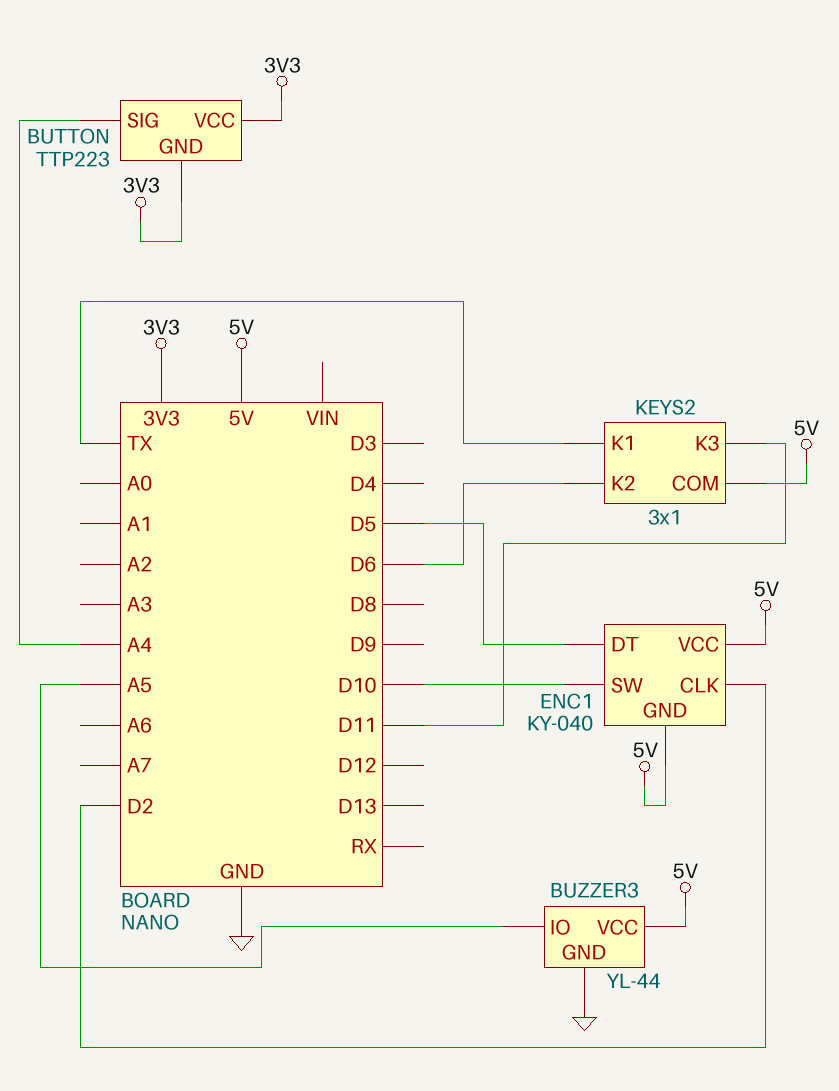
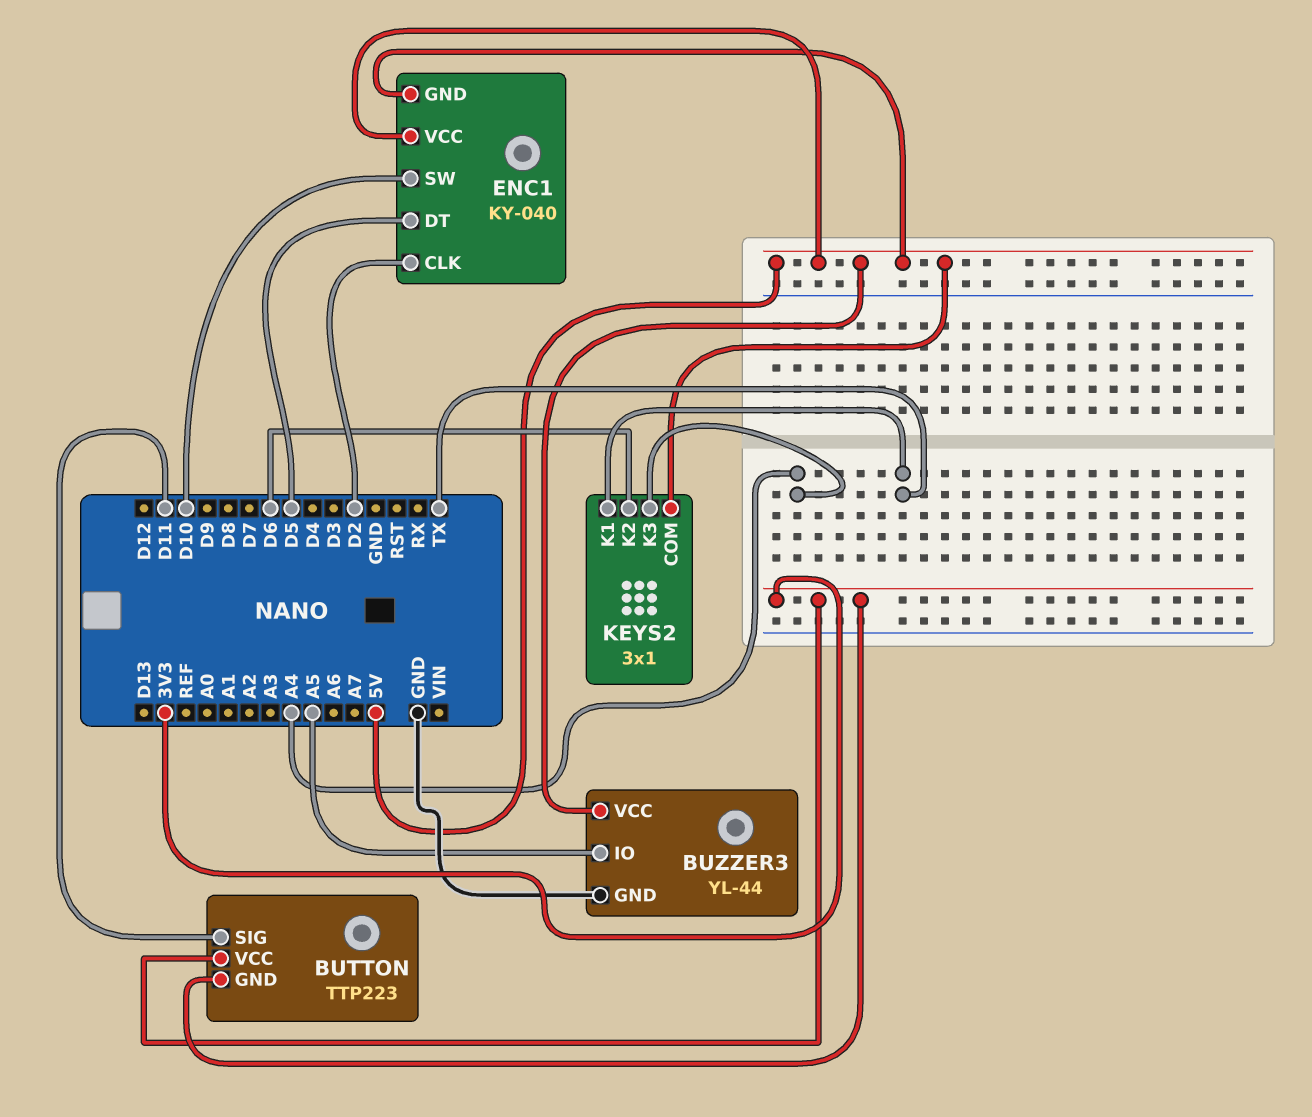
BUTTON pin SIG: A4 -> D11
KEYS2 pin K3: D11 -> A4

